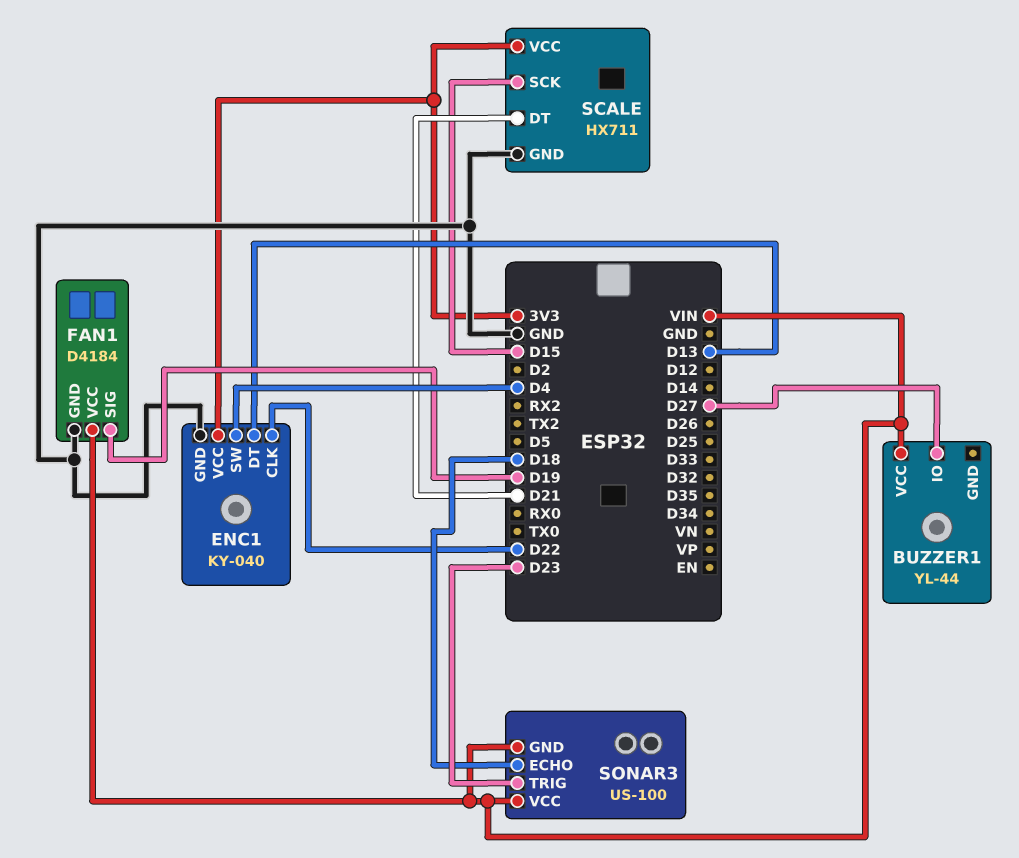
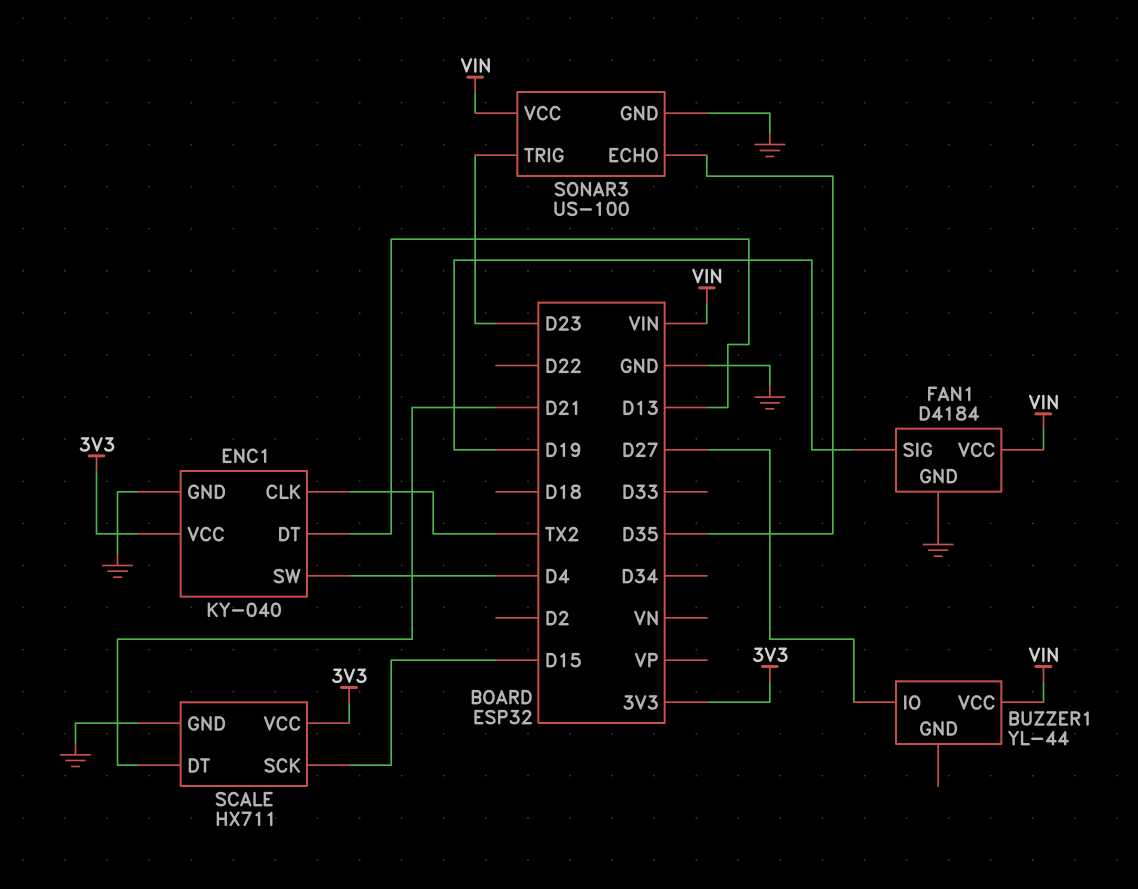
ENC1 pin CLK: D22 -> TX2
SONAR3 pin ECHO: D18 -> D35
SONAR3 pin GND: VIN -> GND

